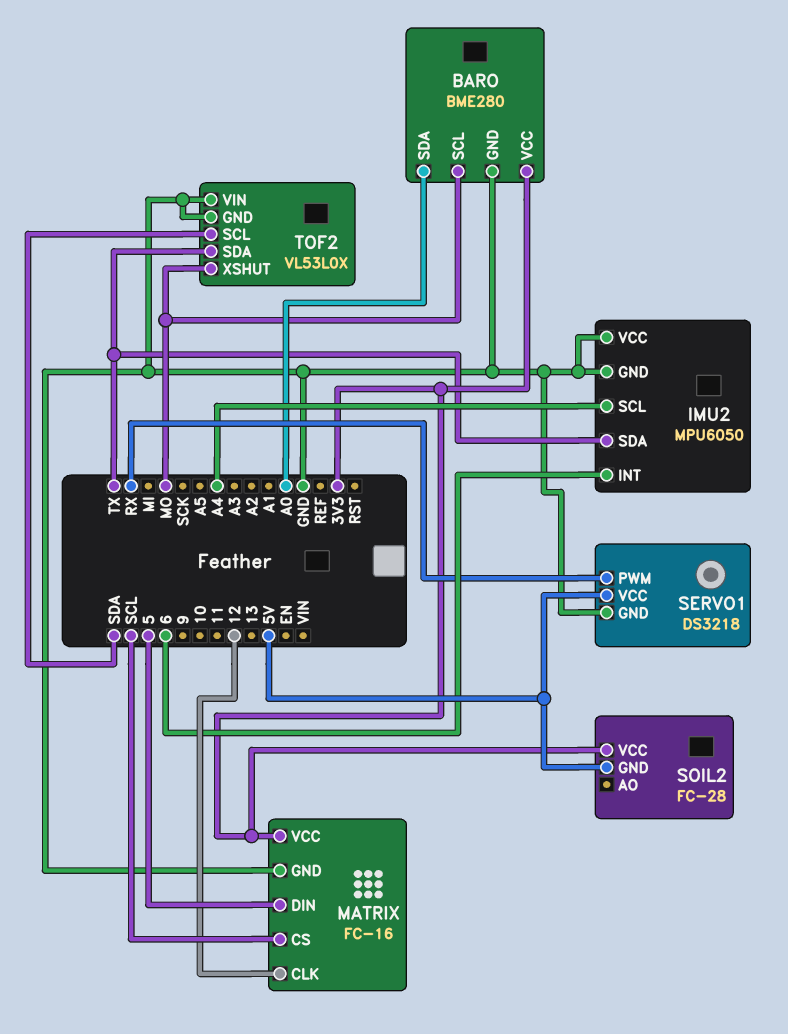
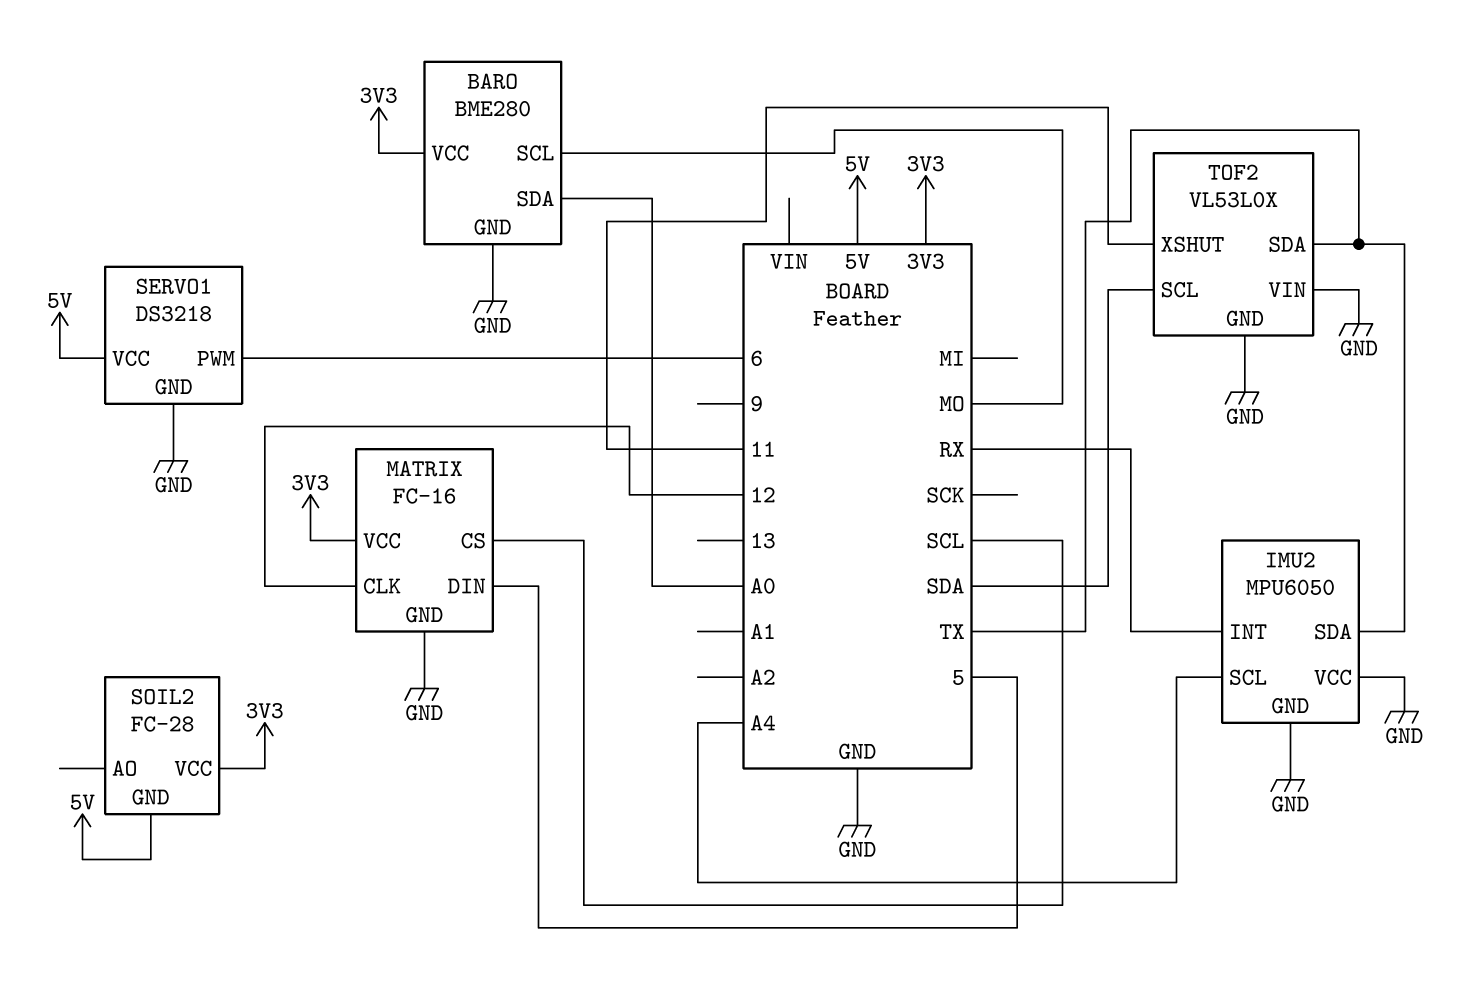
IMU2 pin INT: 6 -> RX
SERVO1 pin PWM: RX -> 6
TOF2 pin XSHUT: MO -> 11

